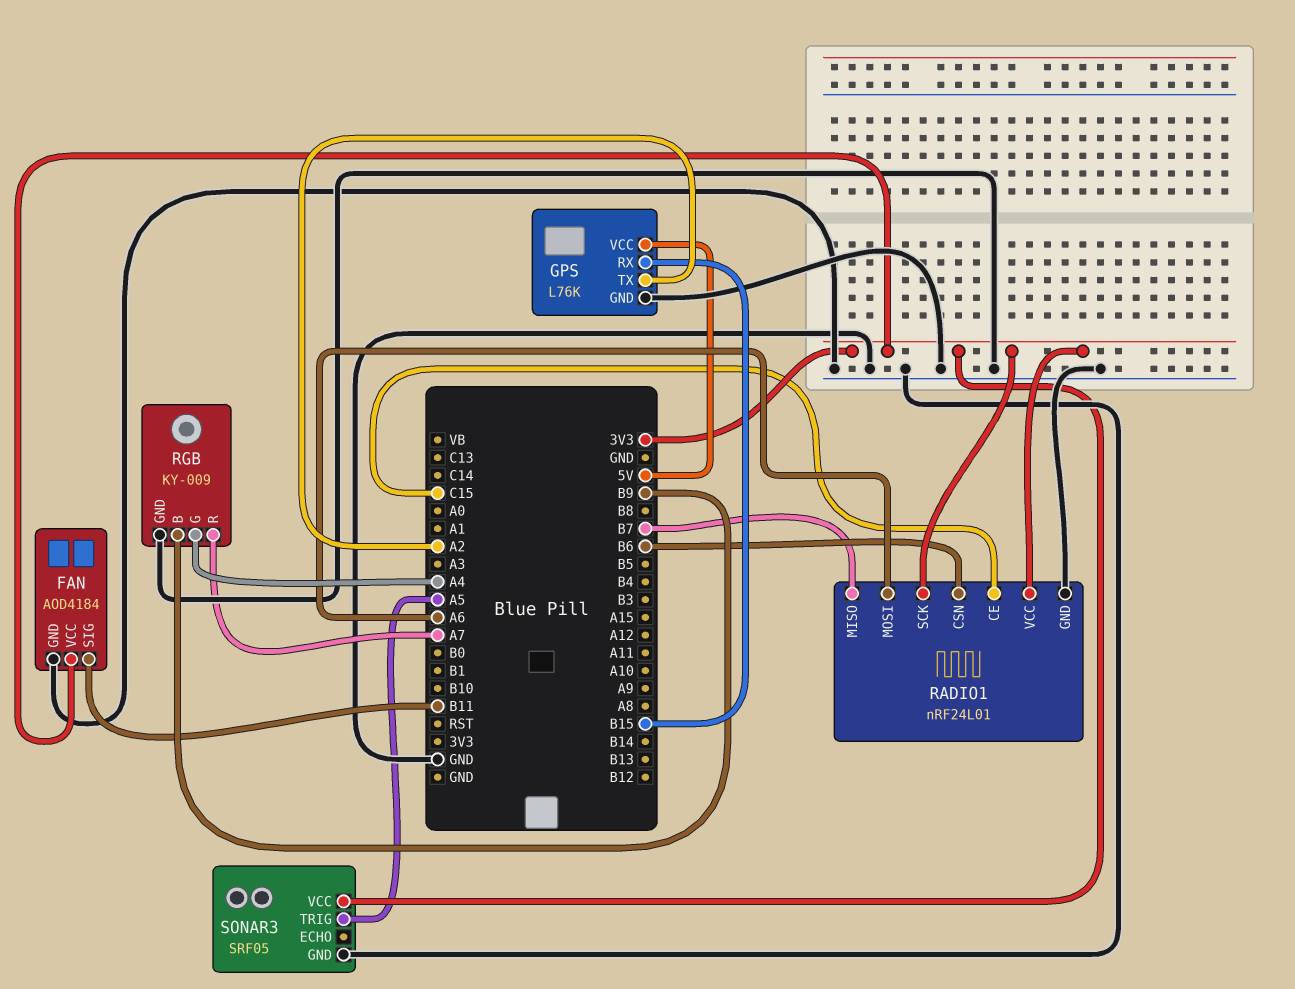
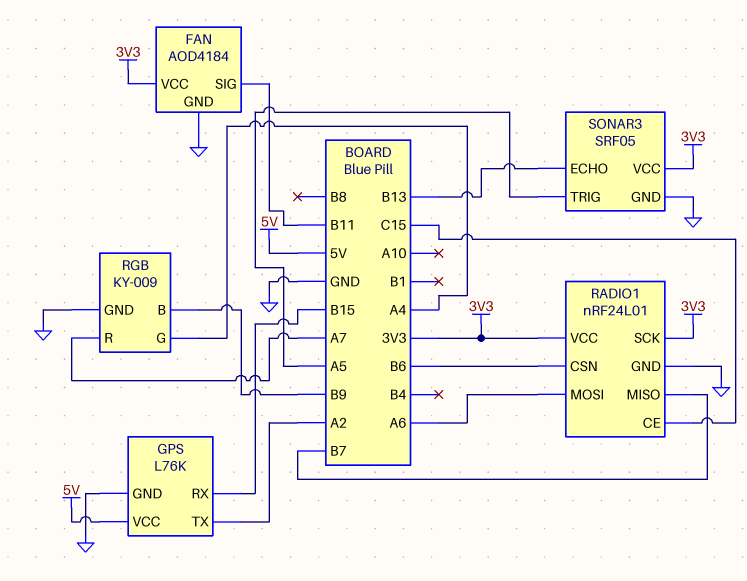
SONAR3 pin ECHO: none -> B13

